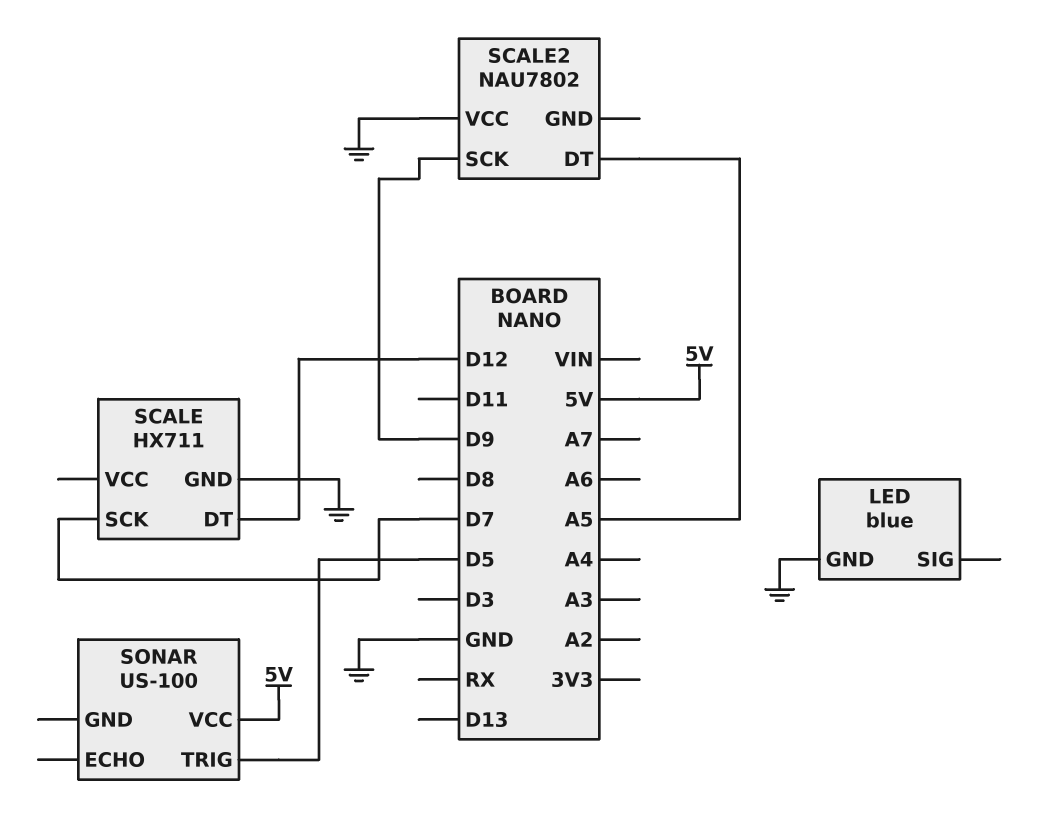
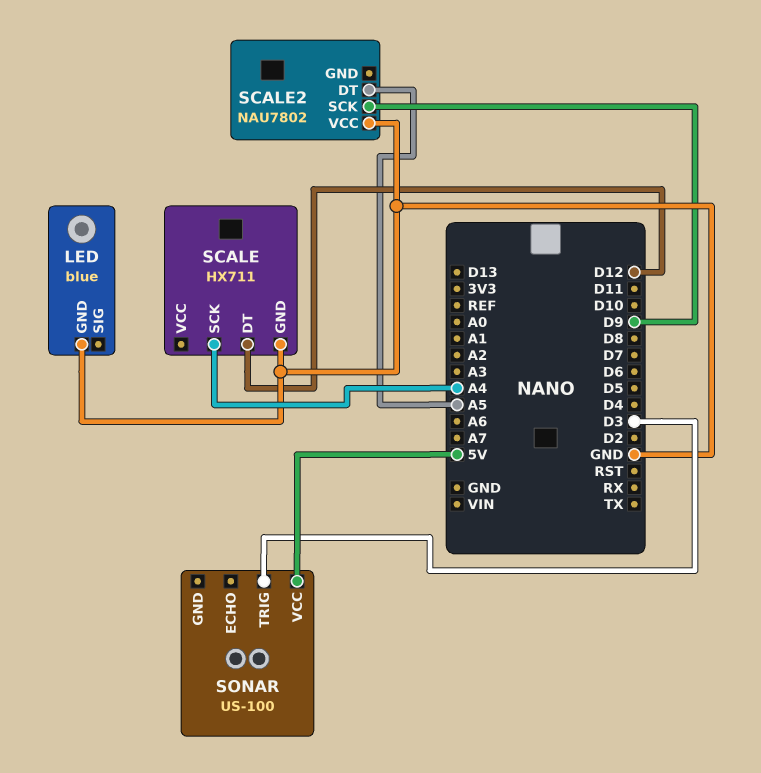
SCALE pin SCK: D7 -> A4
SONAR pin TRIG: D5 -> D3

